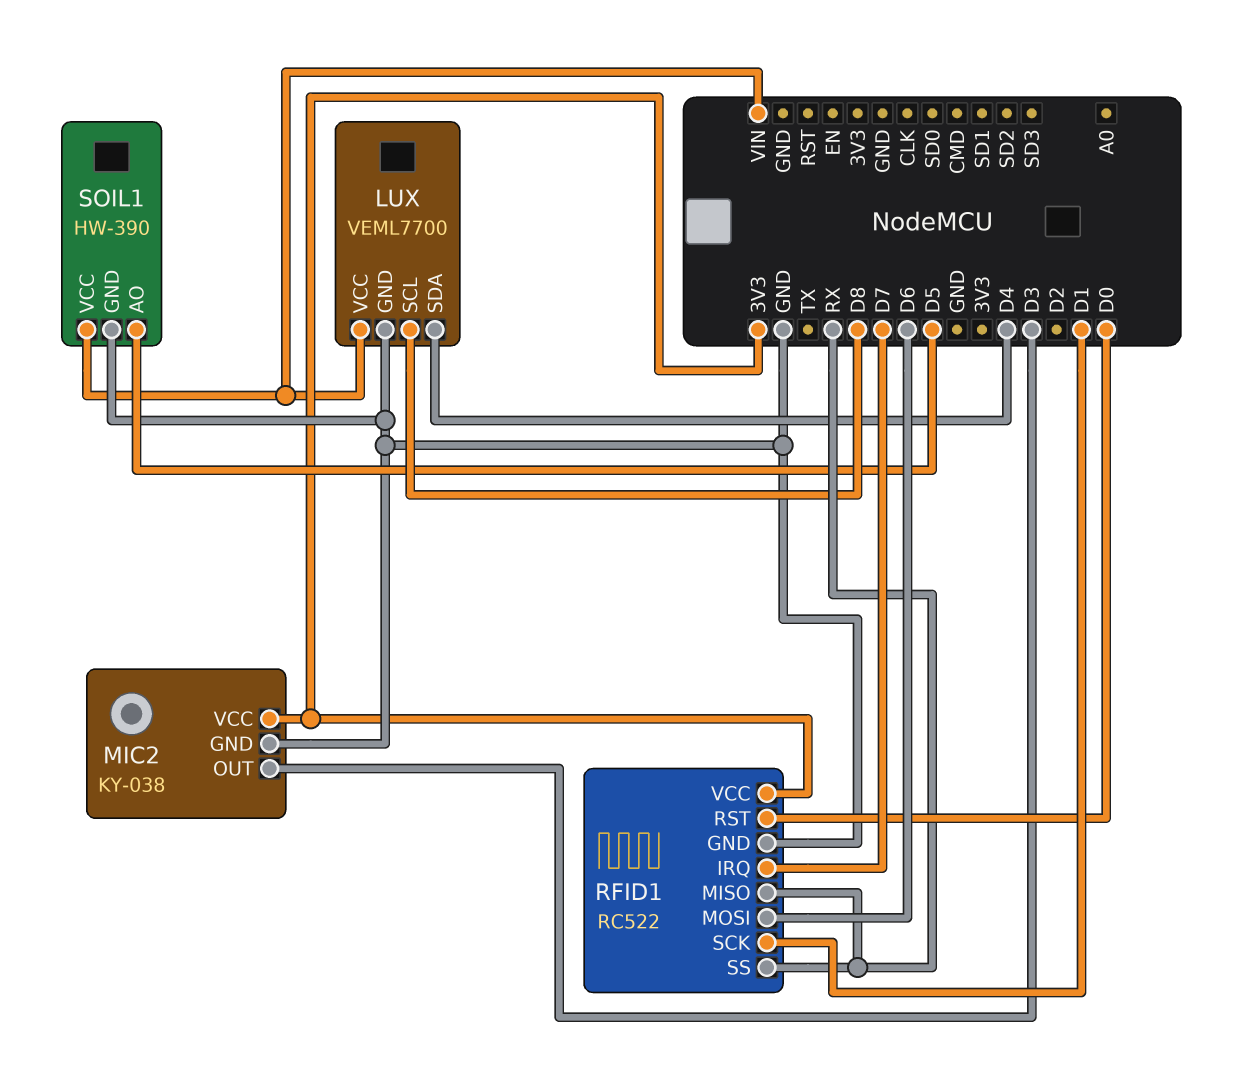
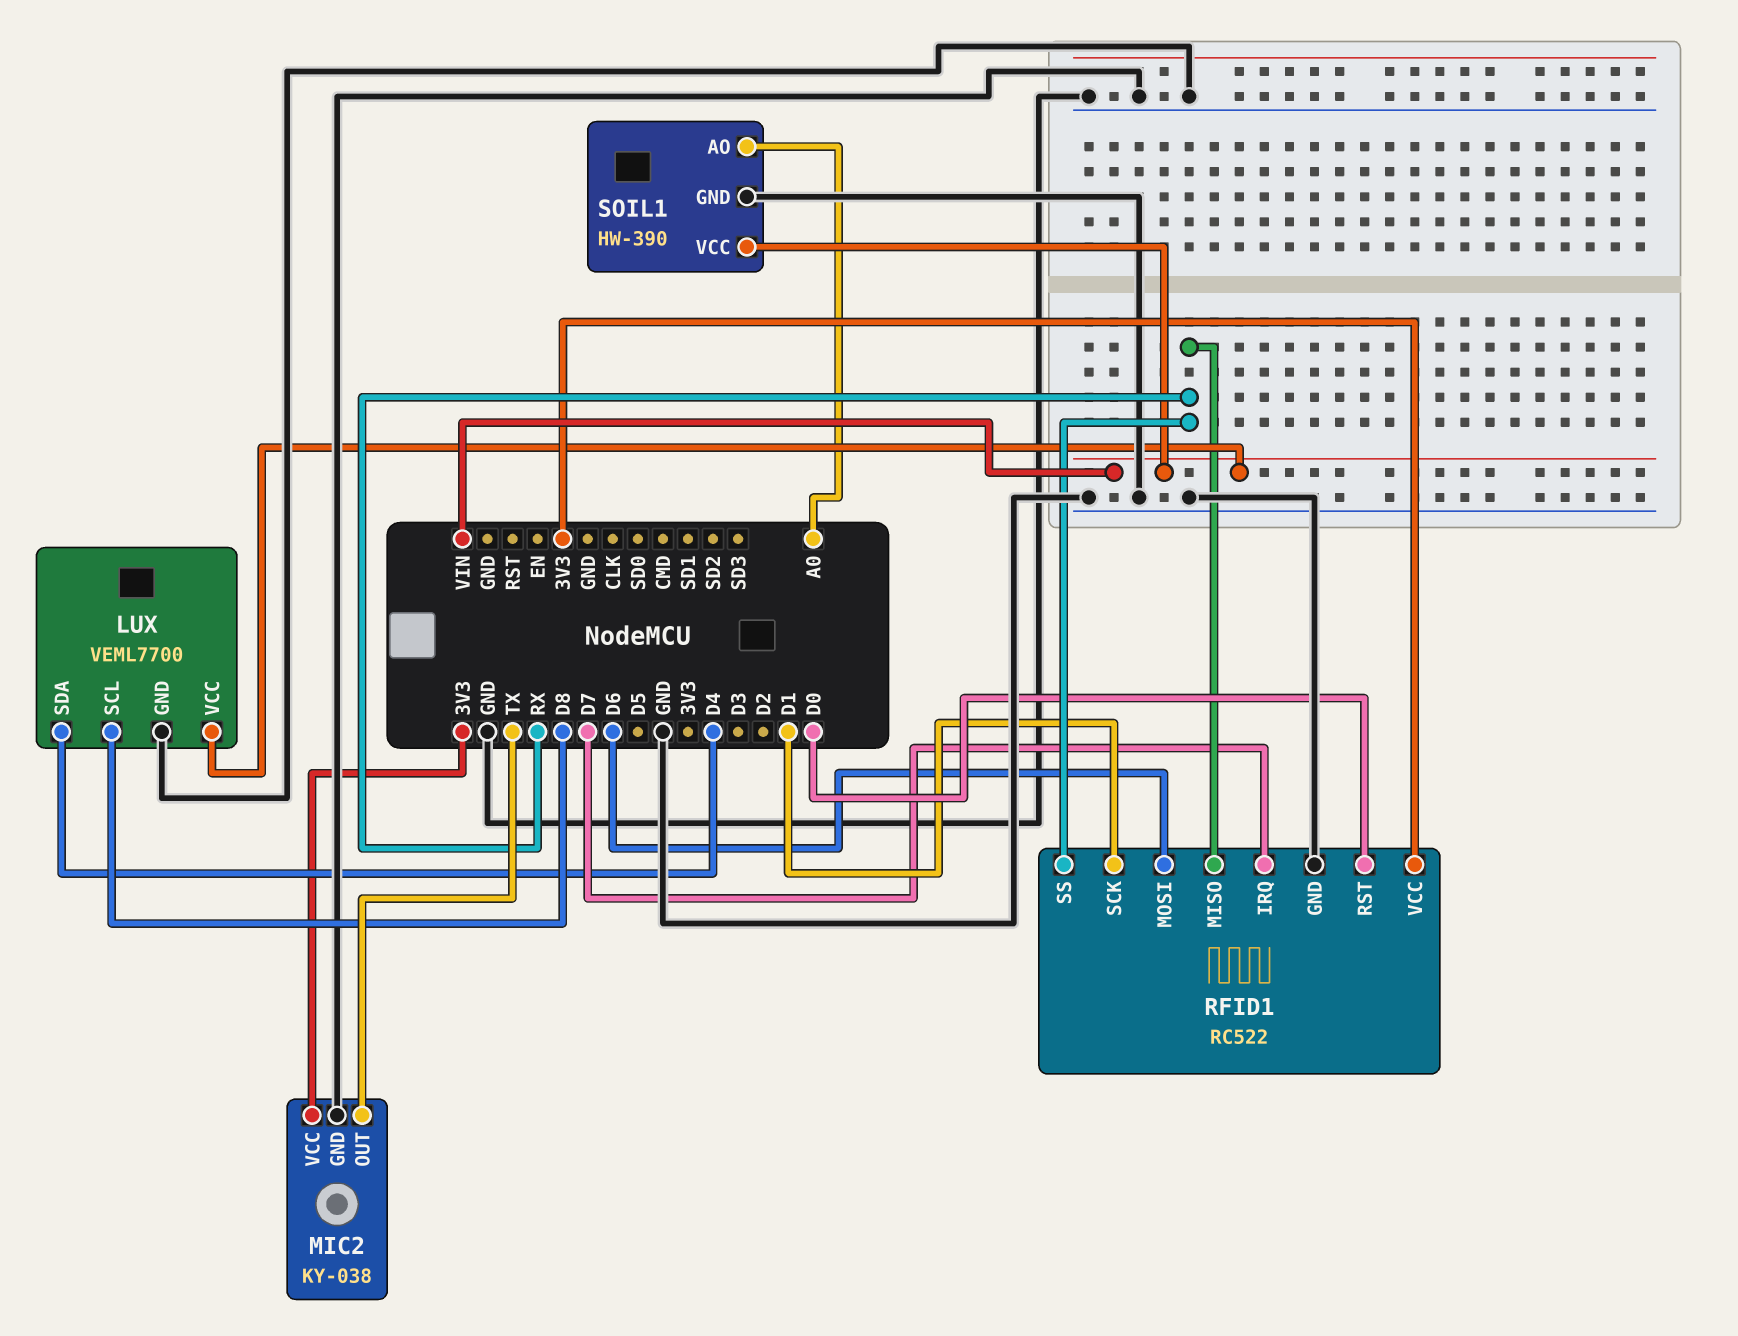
MIC2 pin OUT: D3 -> TX
SOIL1 pin AO: D5 -> A0

